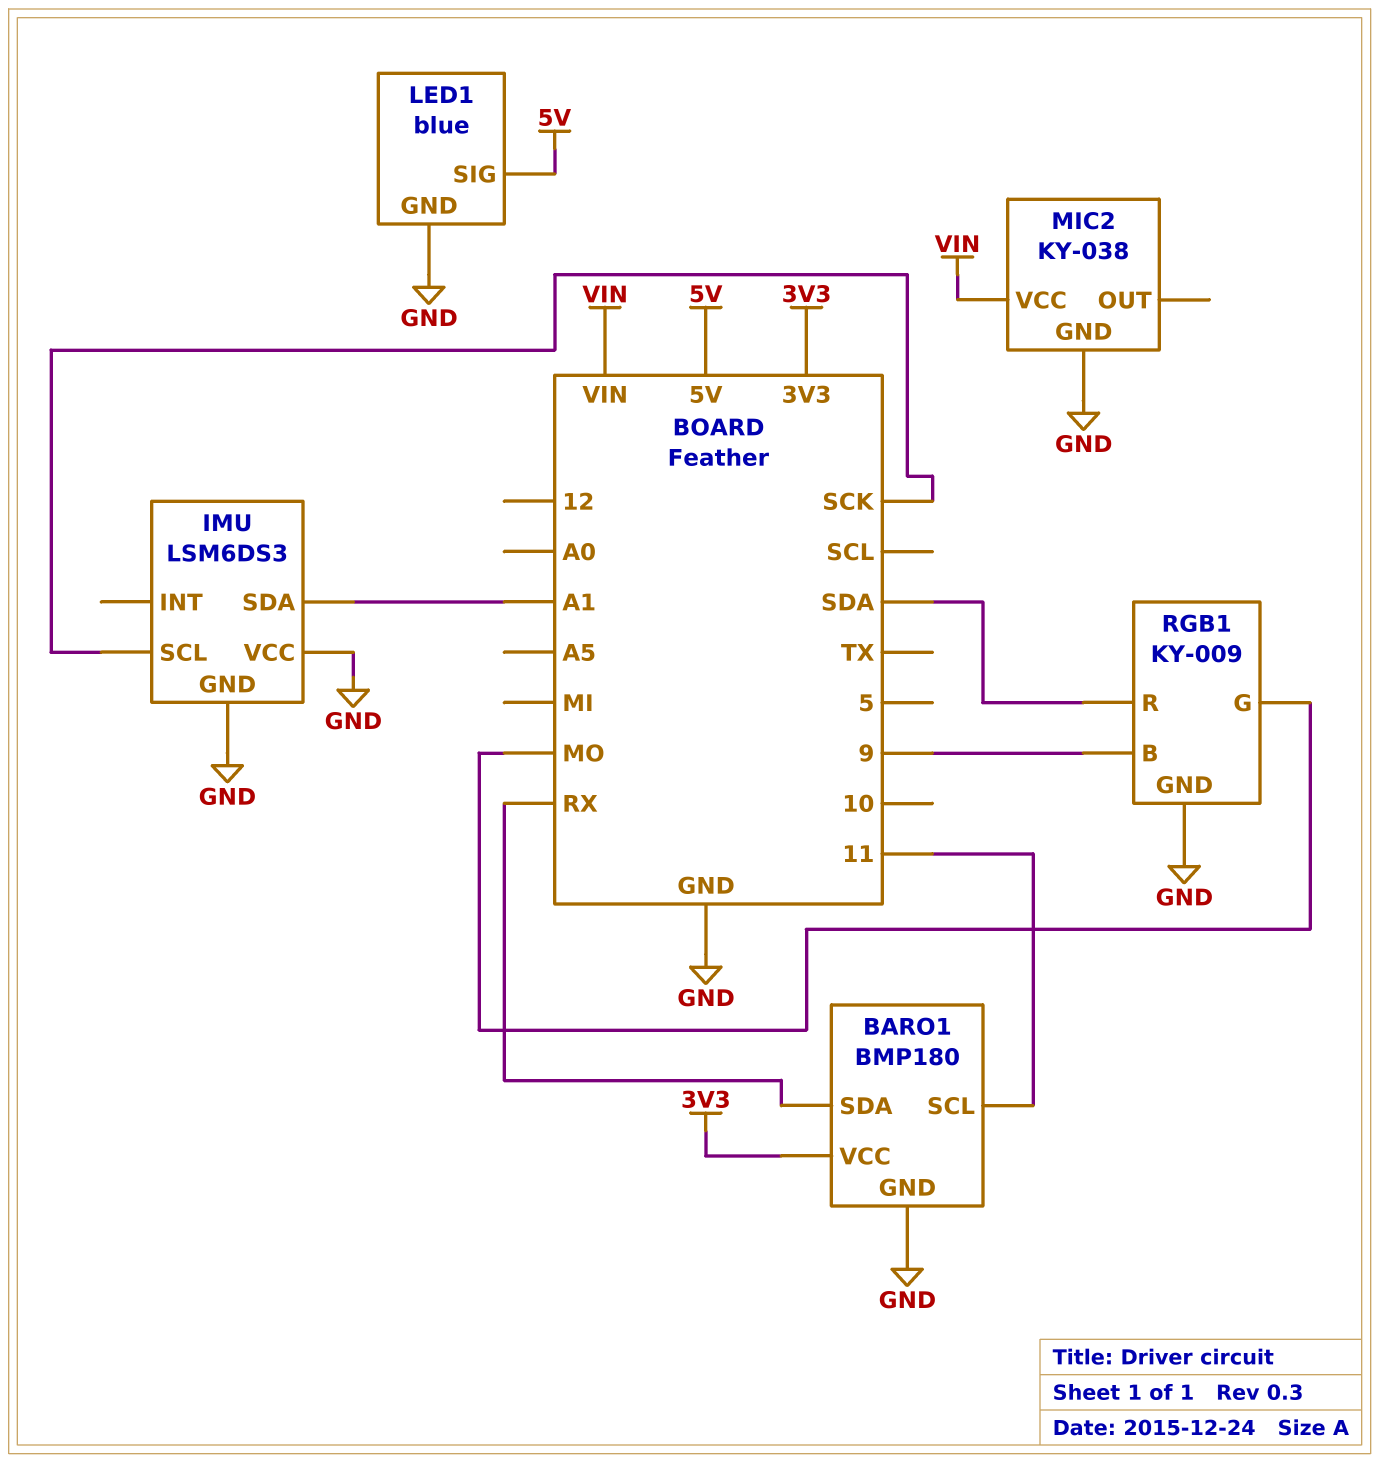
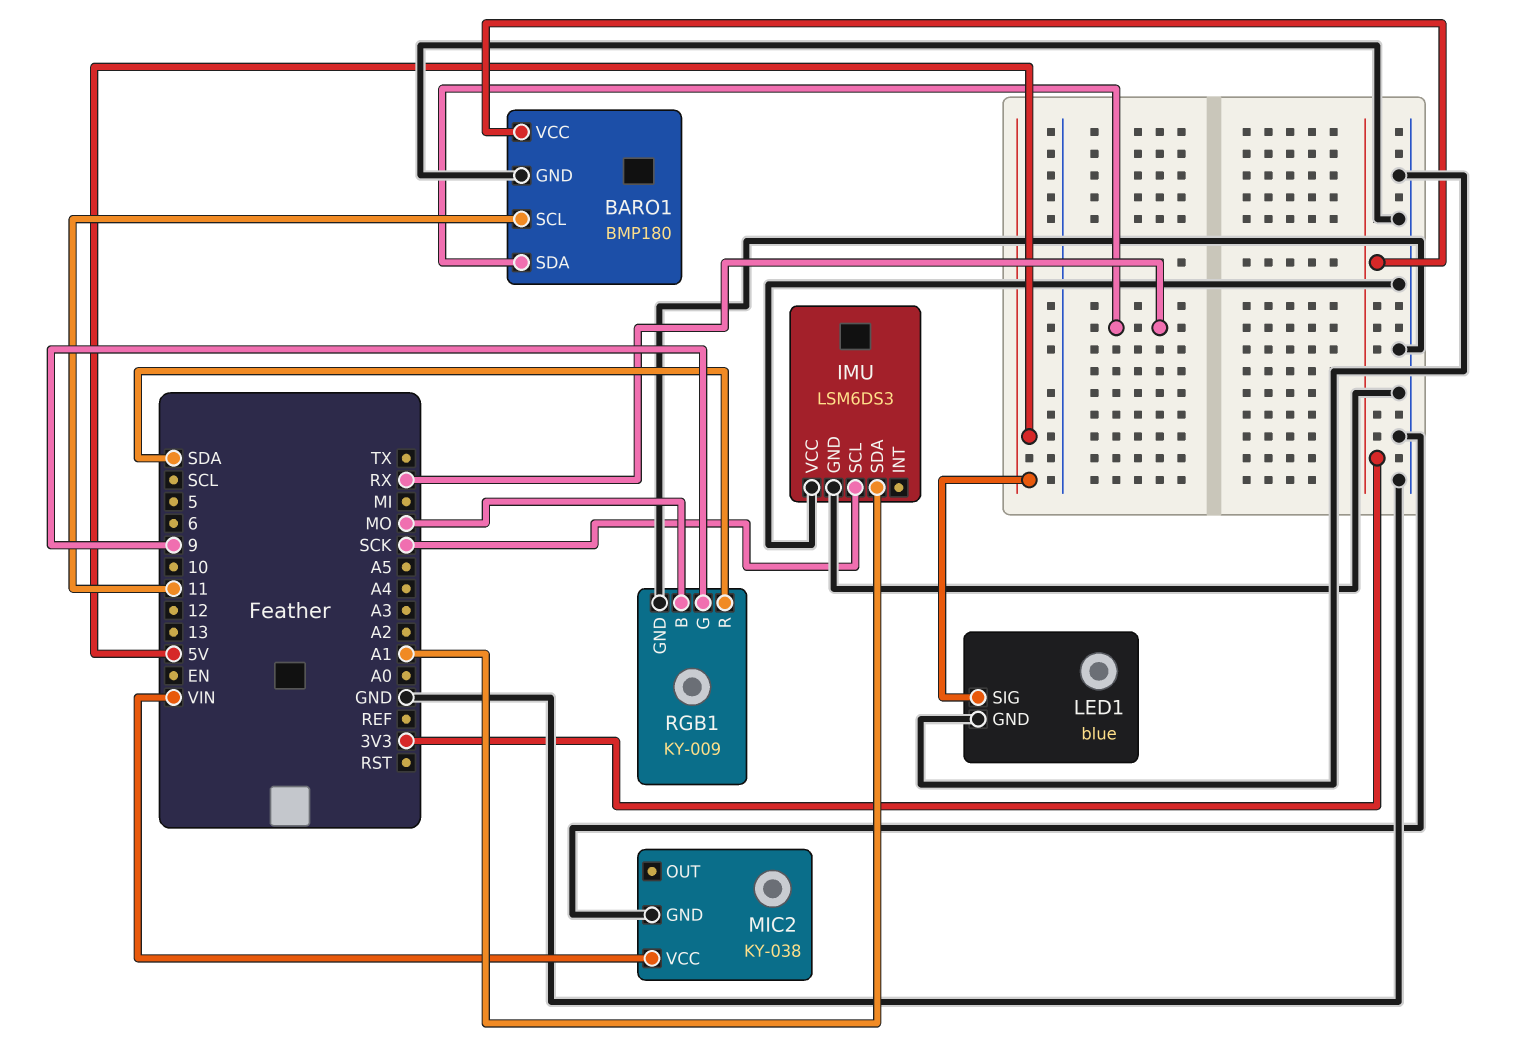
RGB1 pin B: 9 -> MO
RGB1 pin G: MO -> 9

